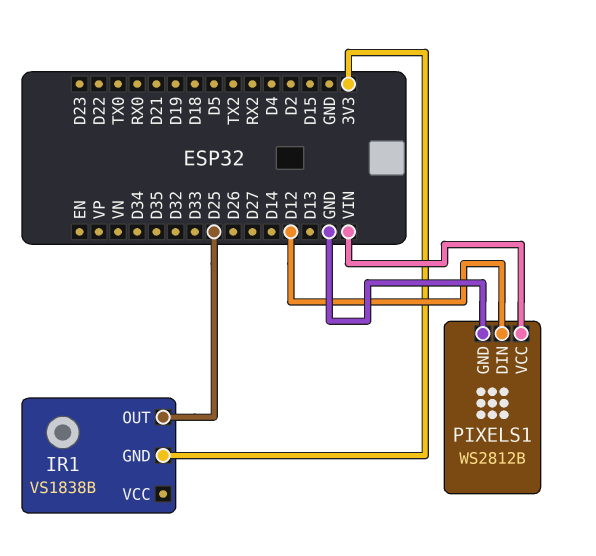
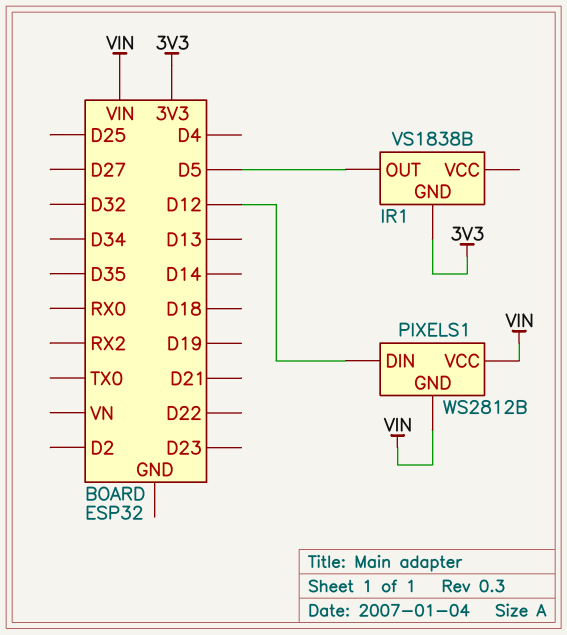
IR1 pin OUT: D25 -> D5
PIXELS1 pin GND: GND -> VIN

